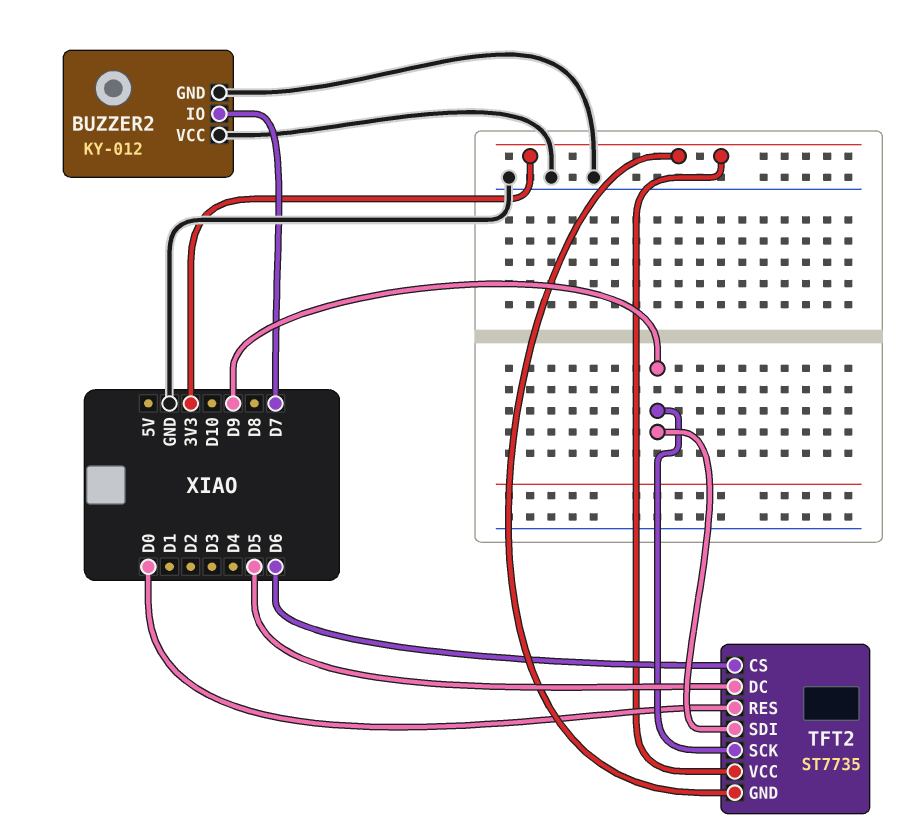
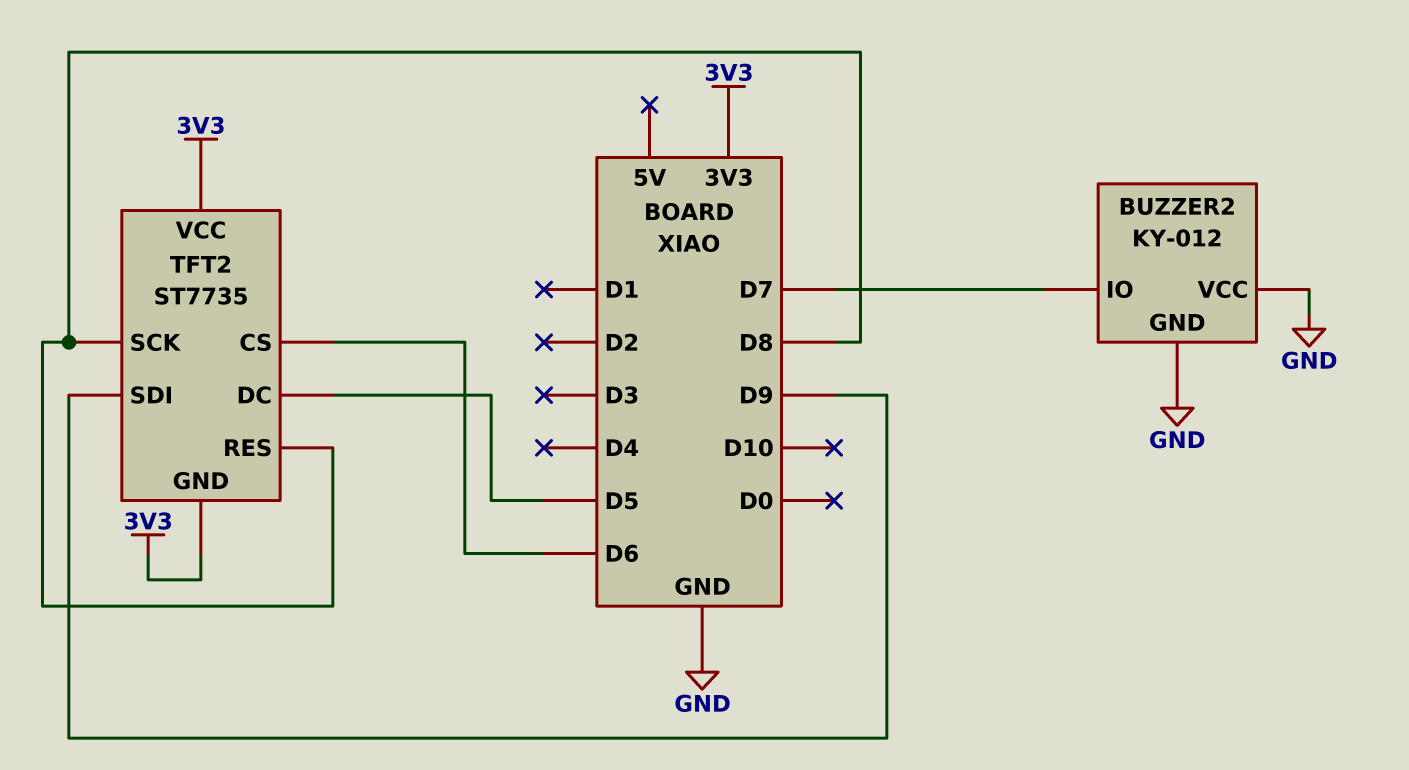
TFT2 pin RES: D0 -> D8
TFT2 pin SCK: D9 -> D8

